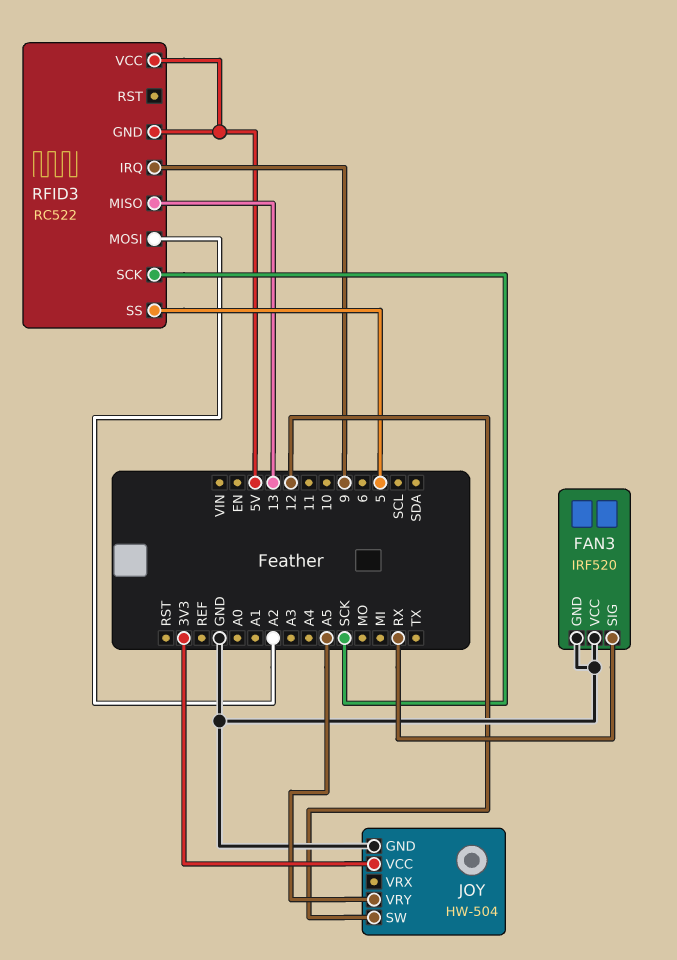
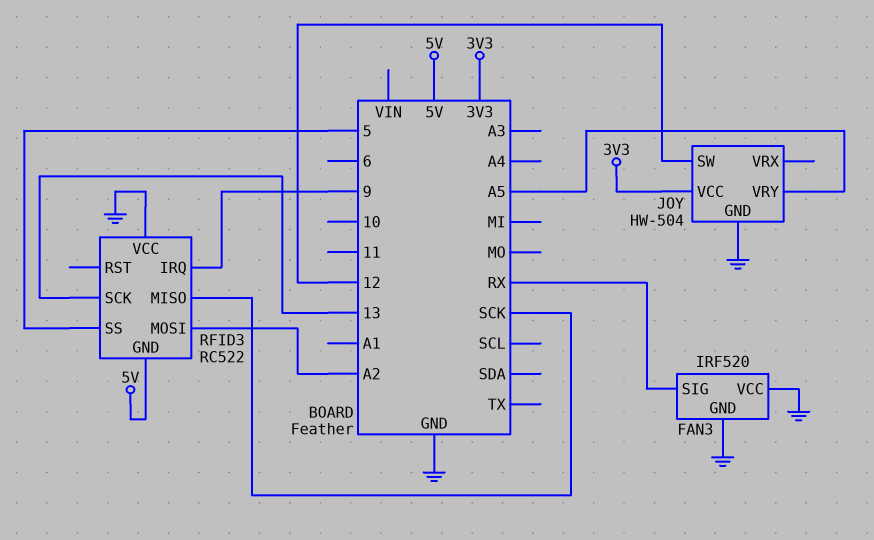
RFID3 pin MISO: 13 -> SCK
RFID3 pin SCK: SCK -> 13
RFID3 pin VCC: 5V -> GND

